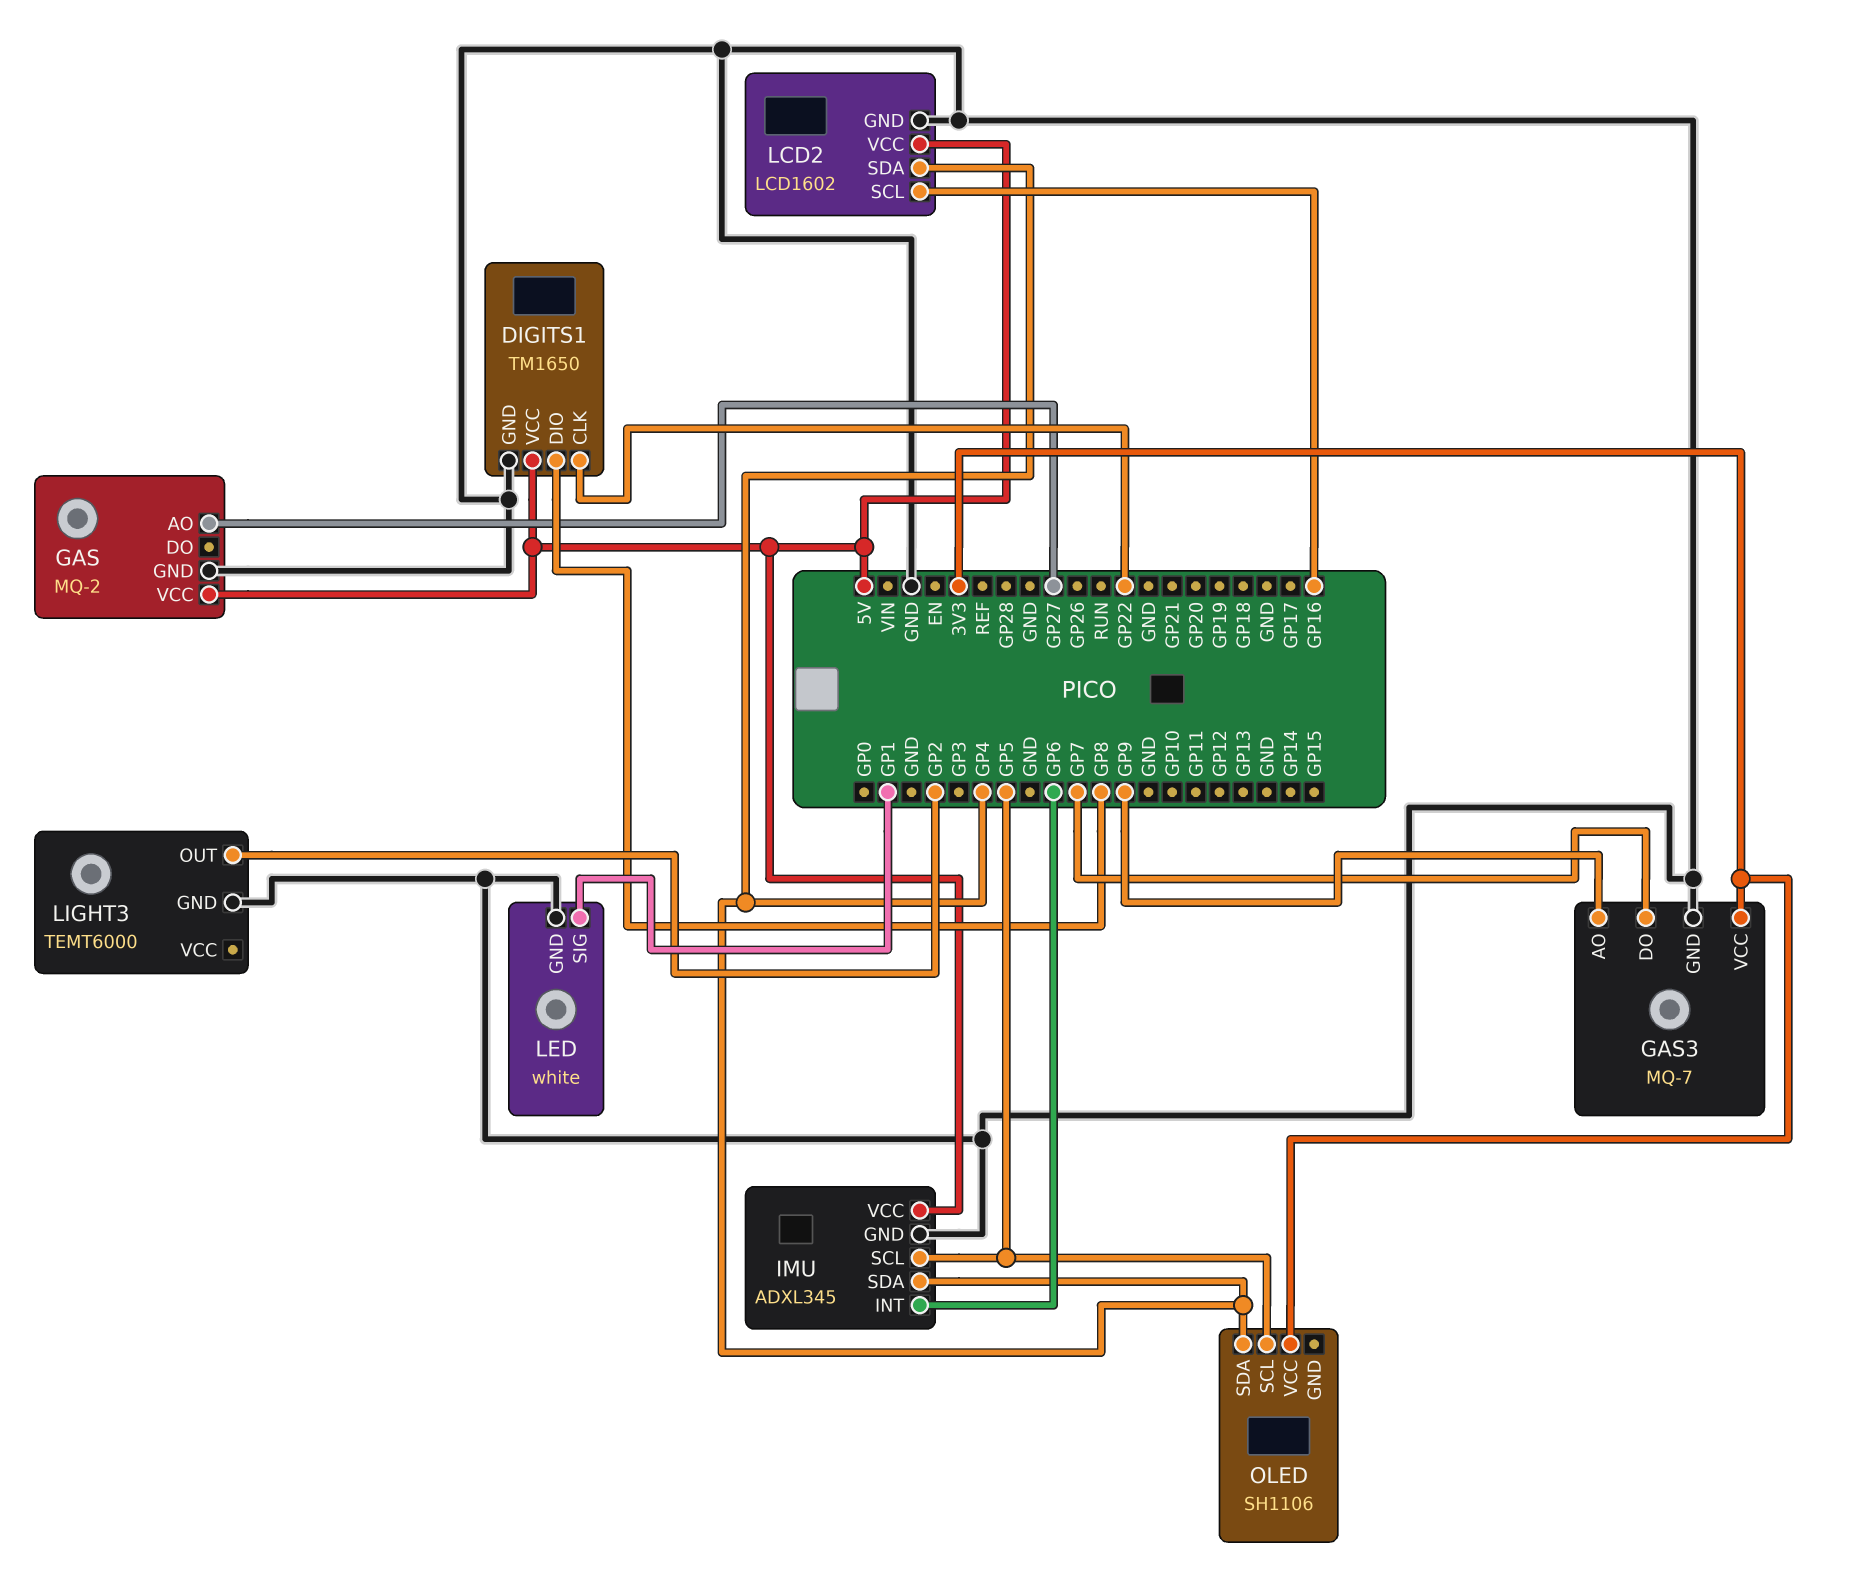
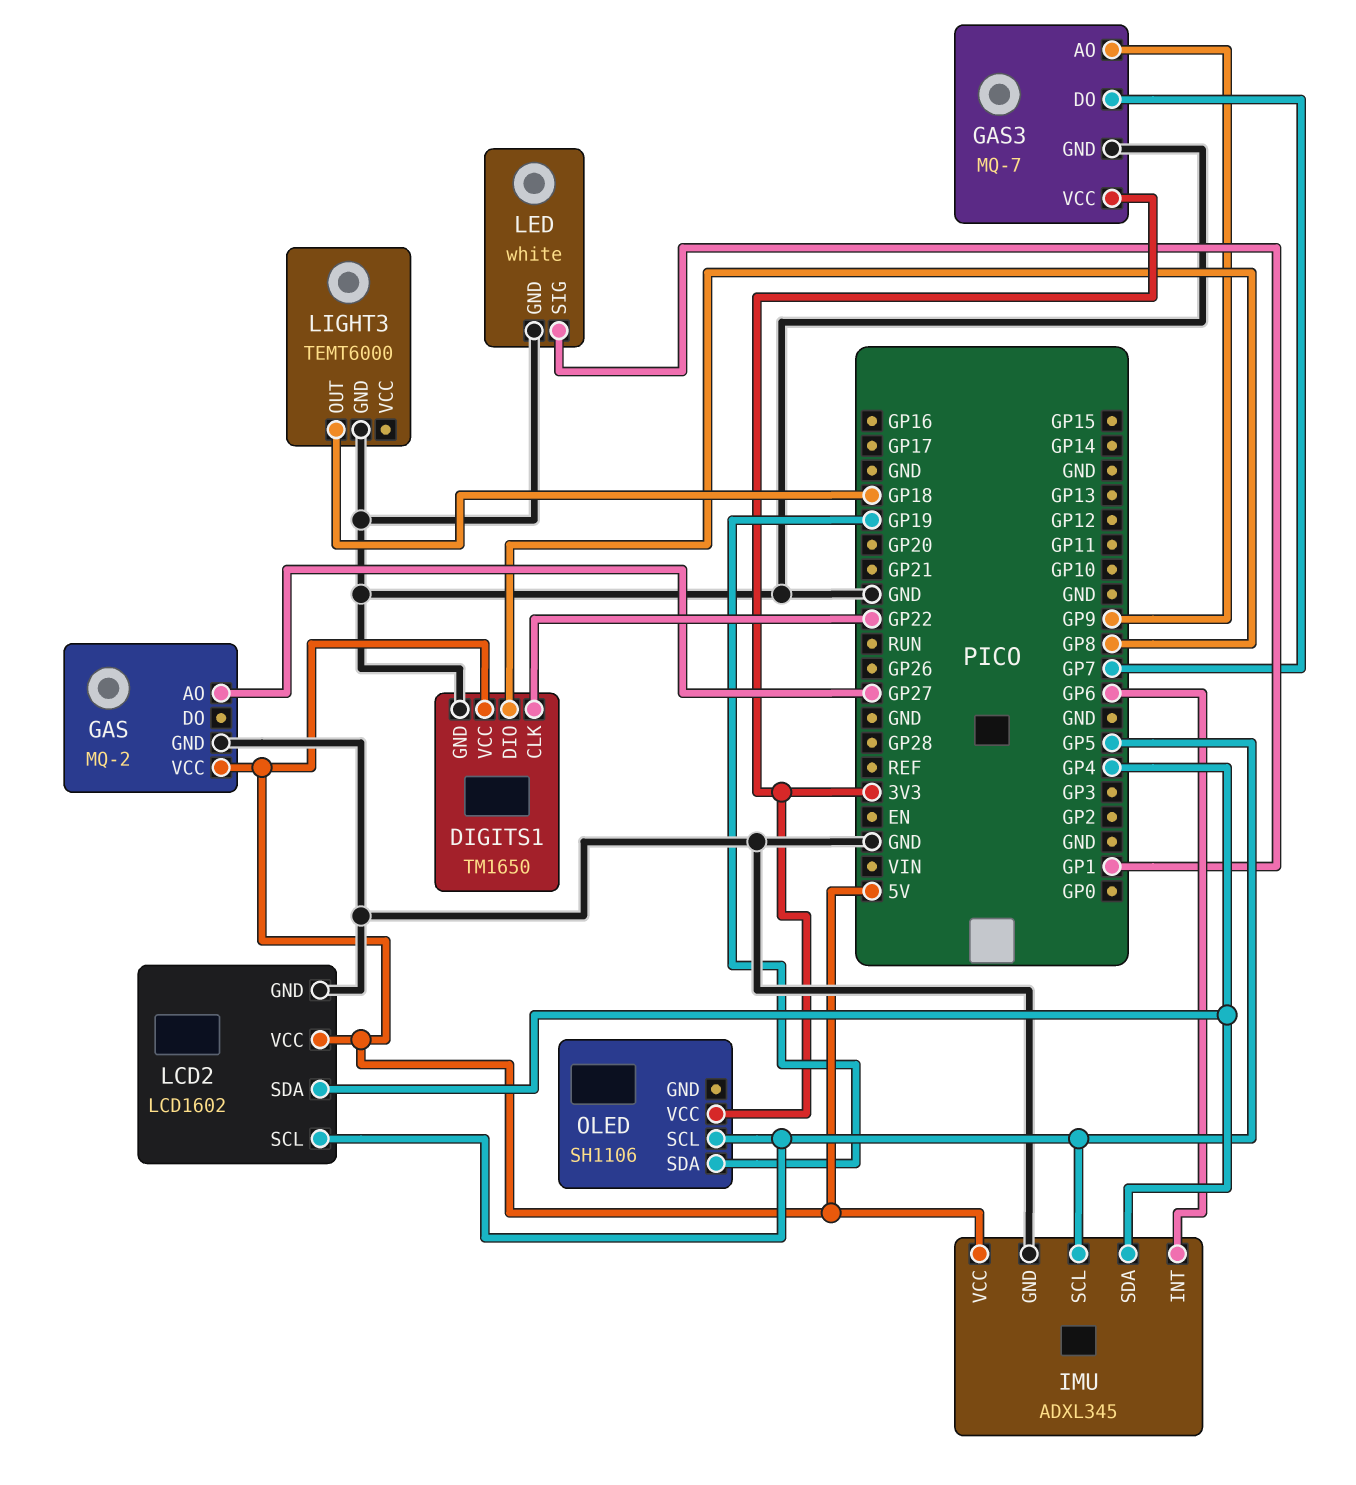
LCD2 pin SCL: GP16 -> GP5
LIGHT3 pin OUT: GP2 -> GP18
OLED pin SDA: GP4 -> GP19

